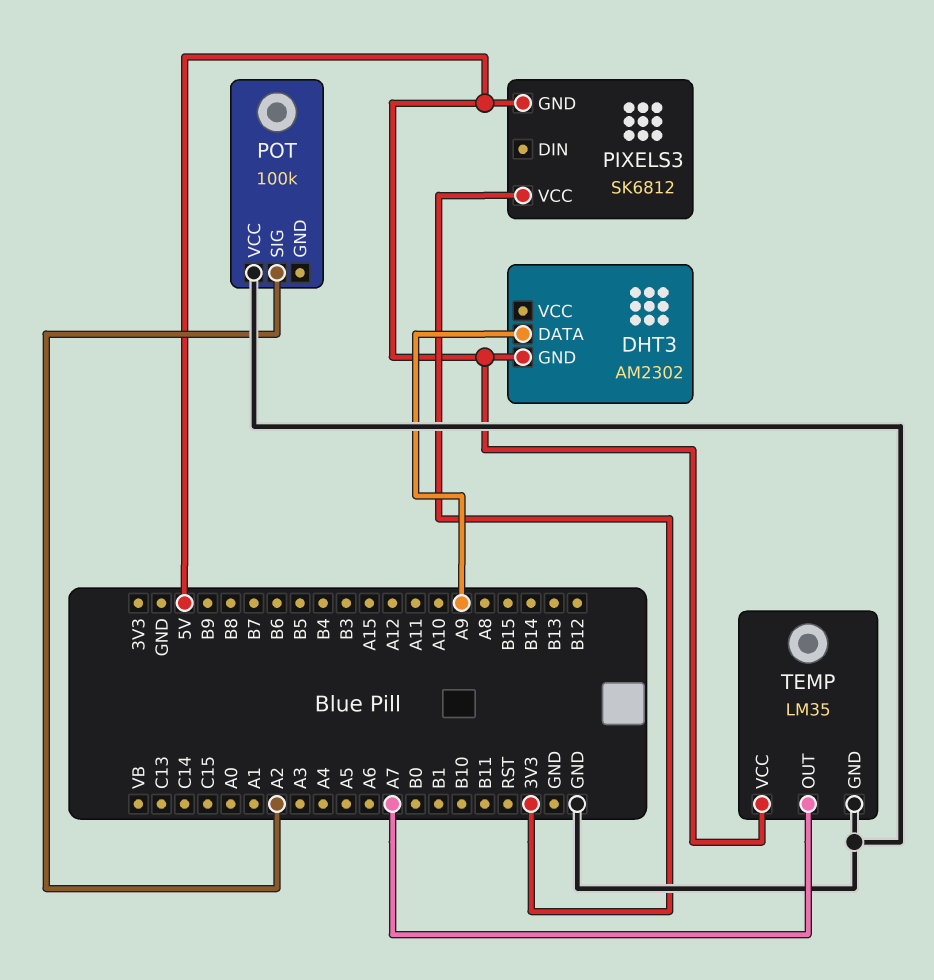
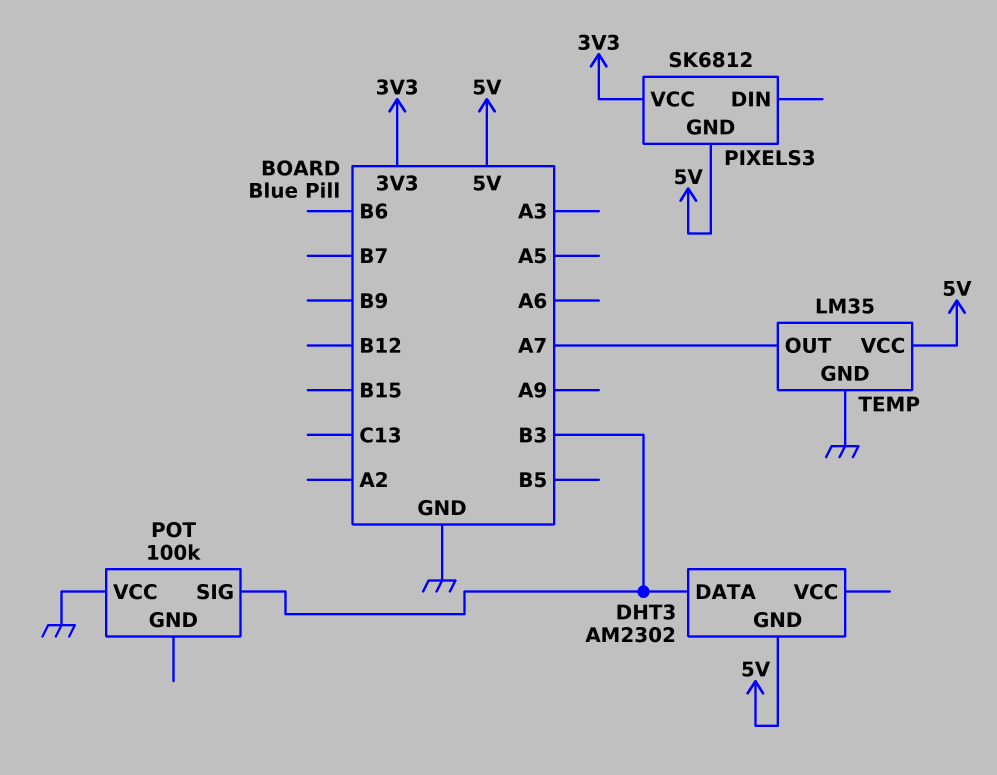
DHT3 pin DATA: A9 -> B3
POT pin SIG: A2 -> B3

